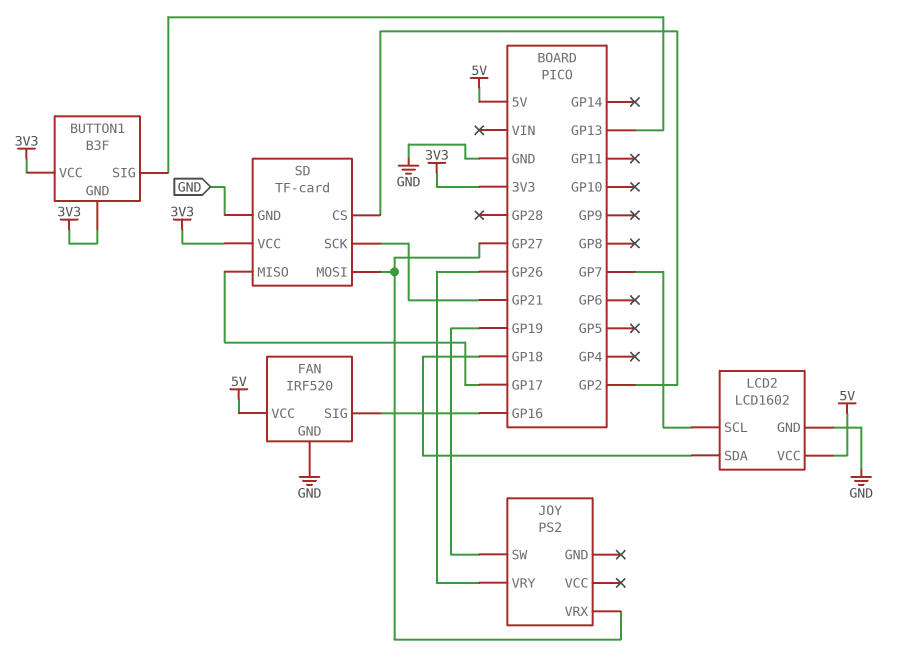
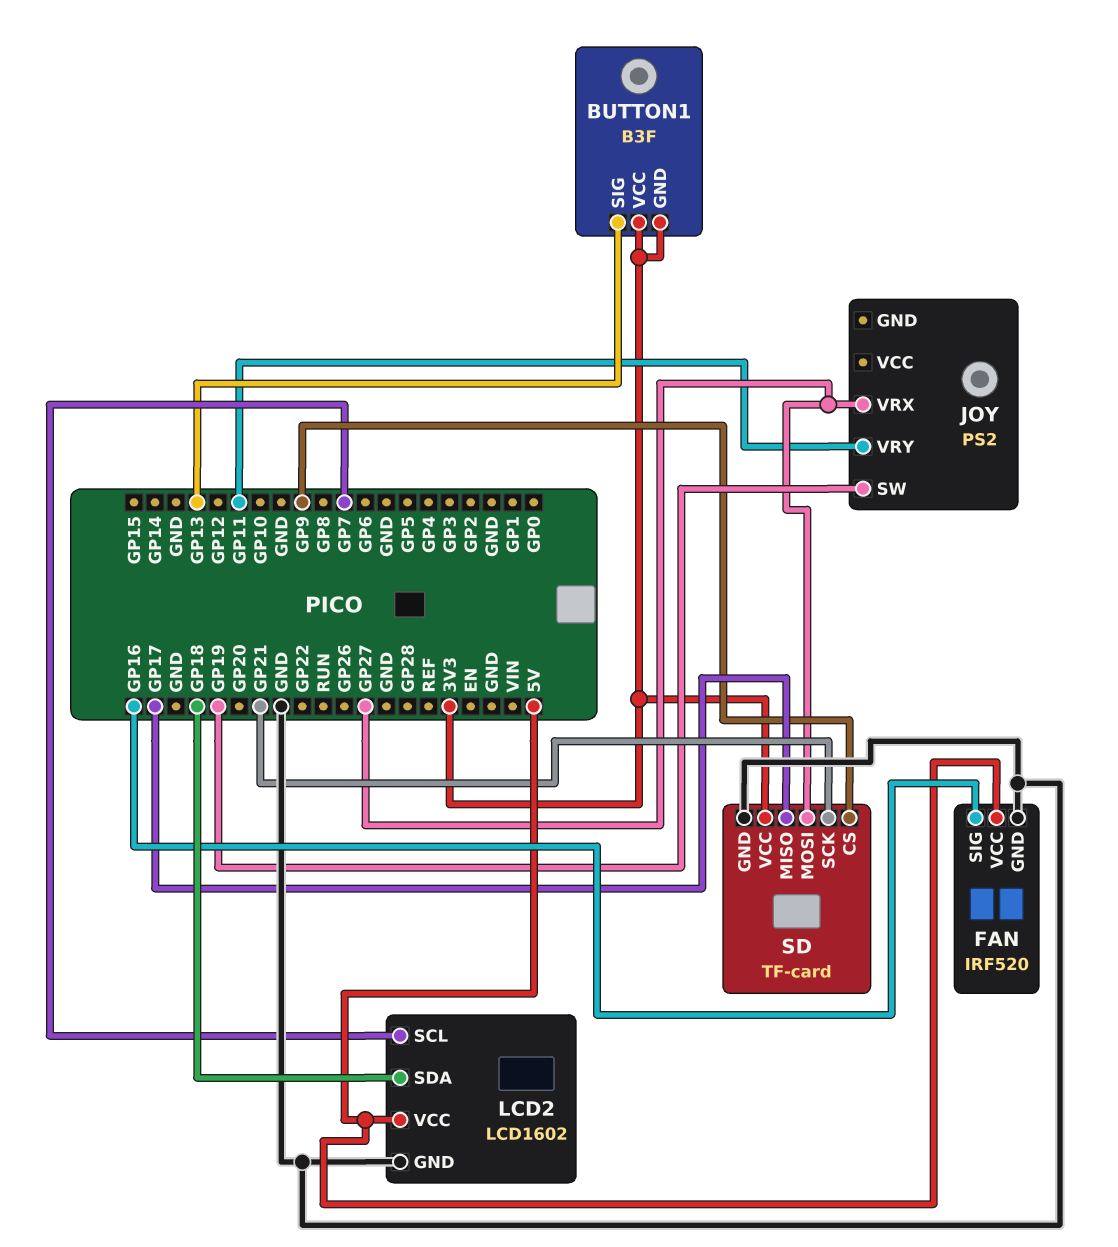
JOY pin VRY: GP26 -> GP11
SD pin CS: GP2 -> GP9

